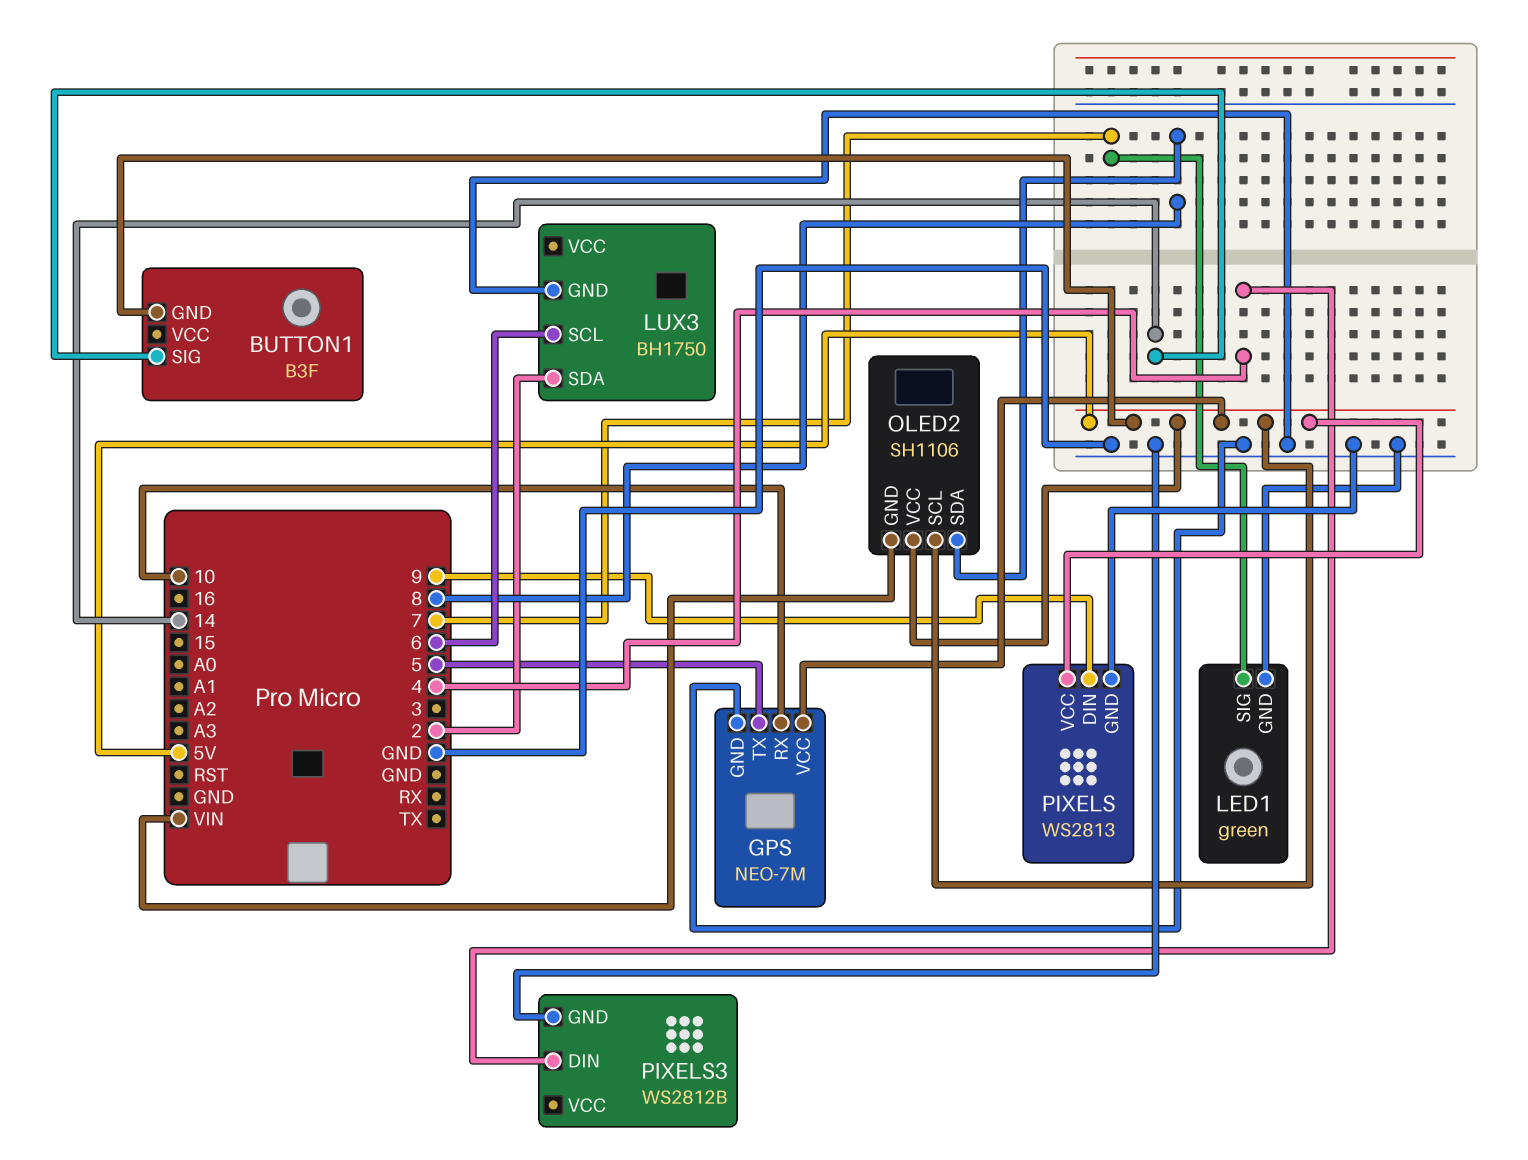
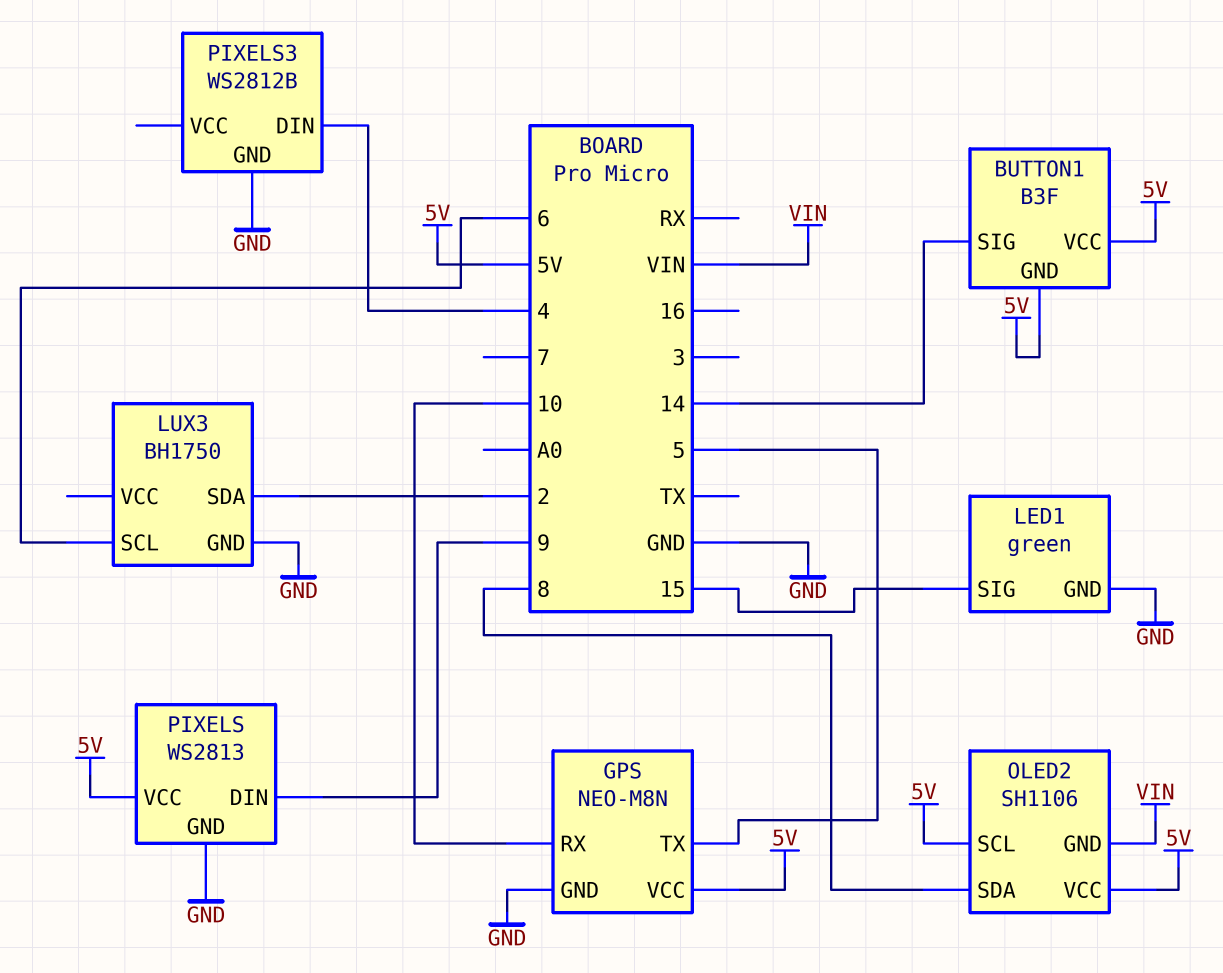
BUTTON1 pin VCC: none -> 5V
GPS: NEO-7M -> NEO-M8N
LED1 pin SIG: 7 -> 15

